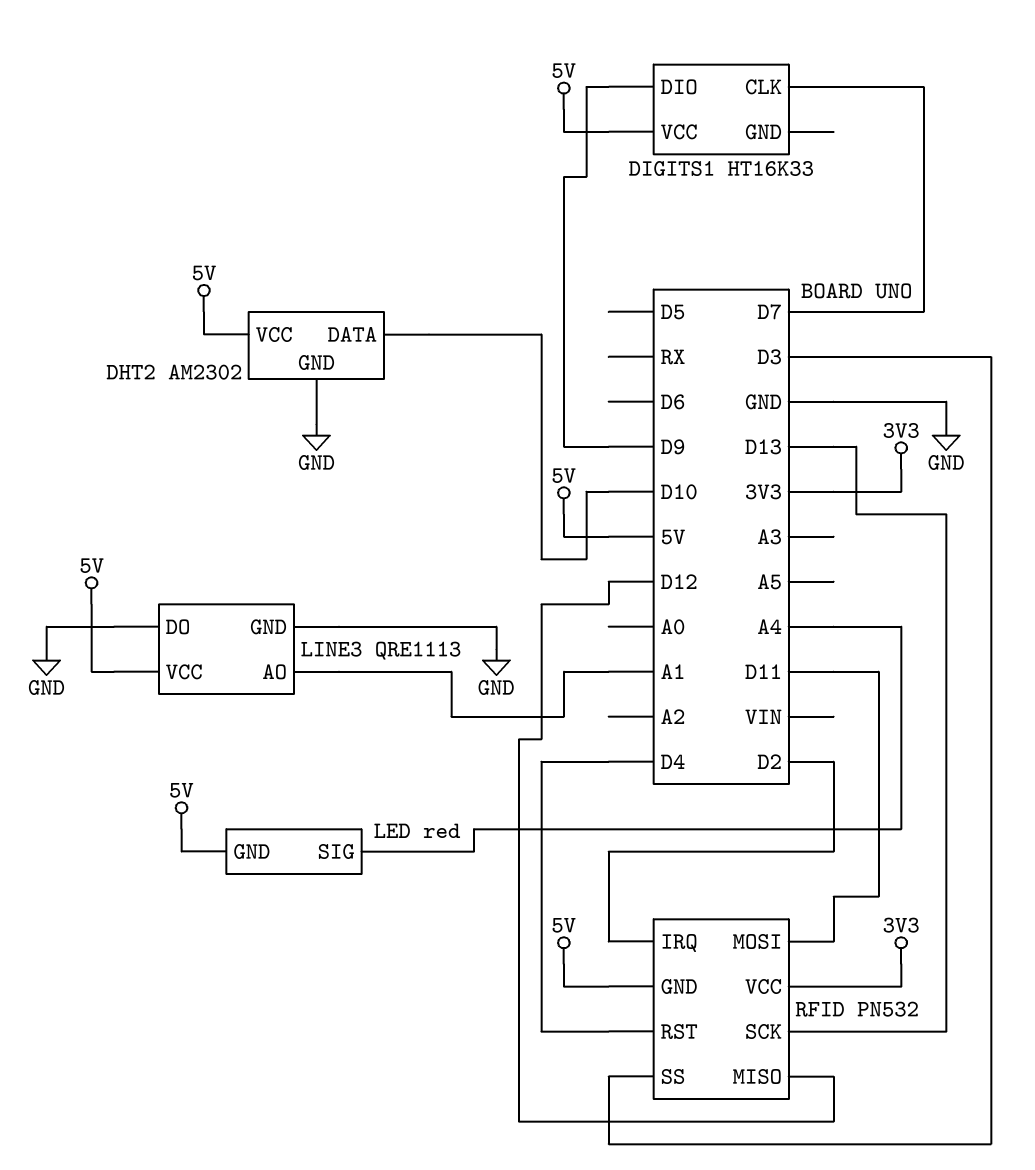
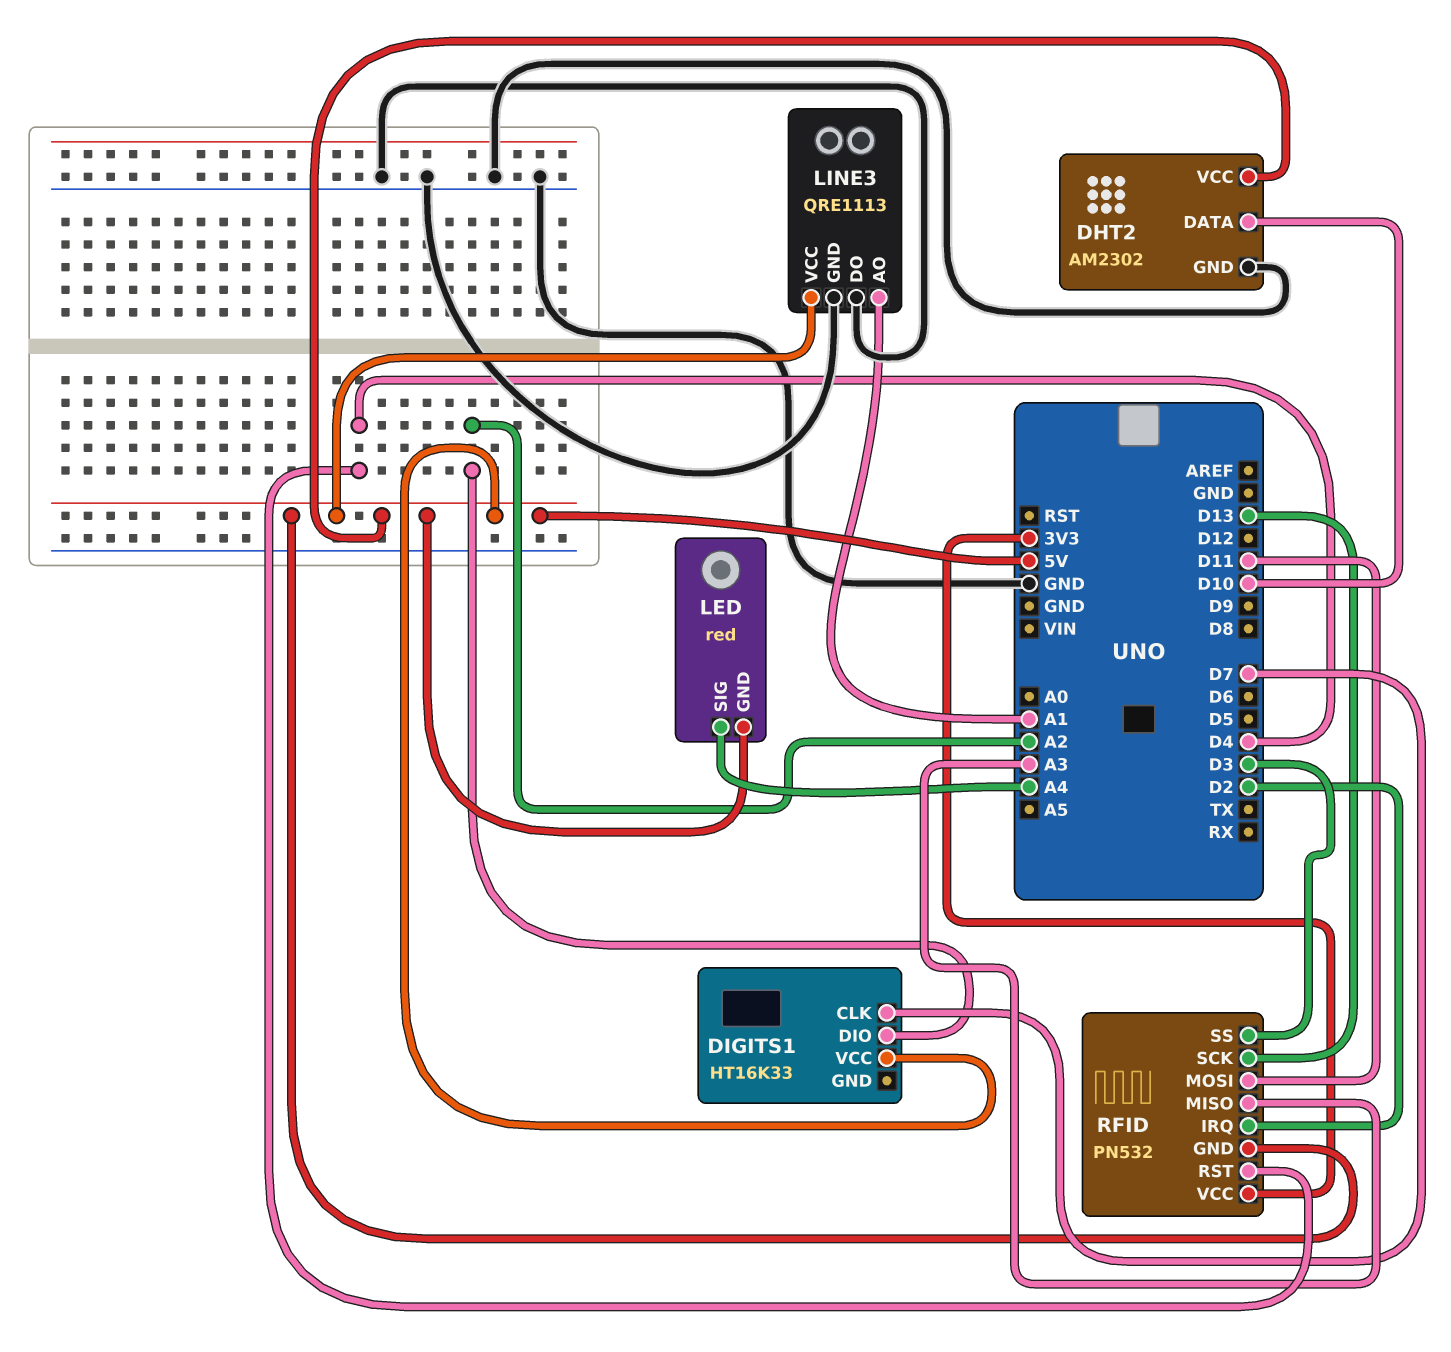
DIGITS1 pin DIO: D9 -> A2
RFID pin MISO: D12 -> A3

